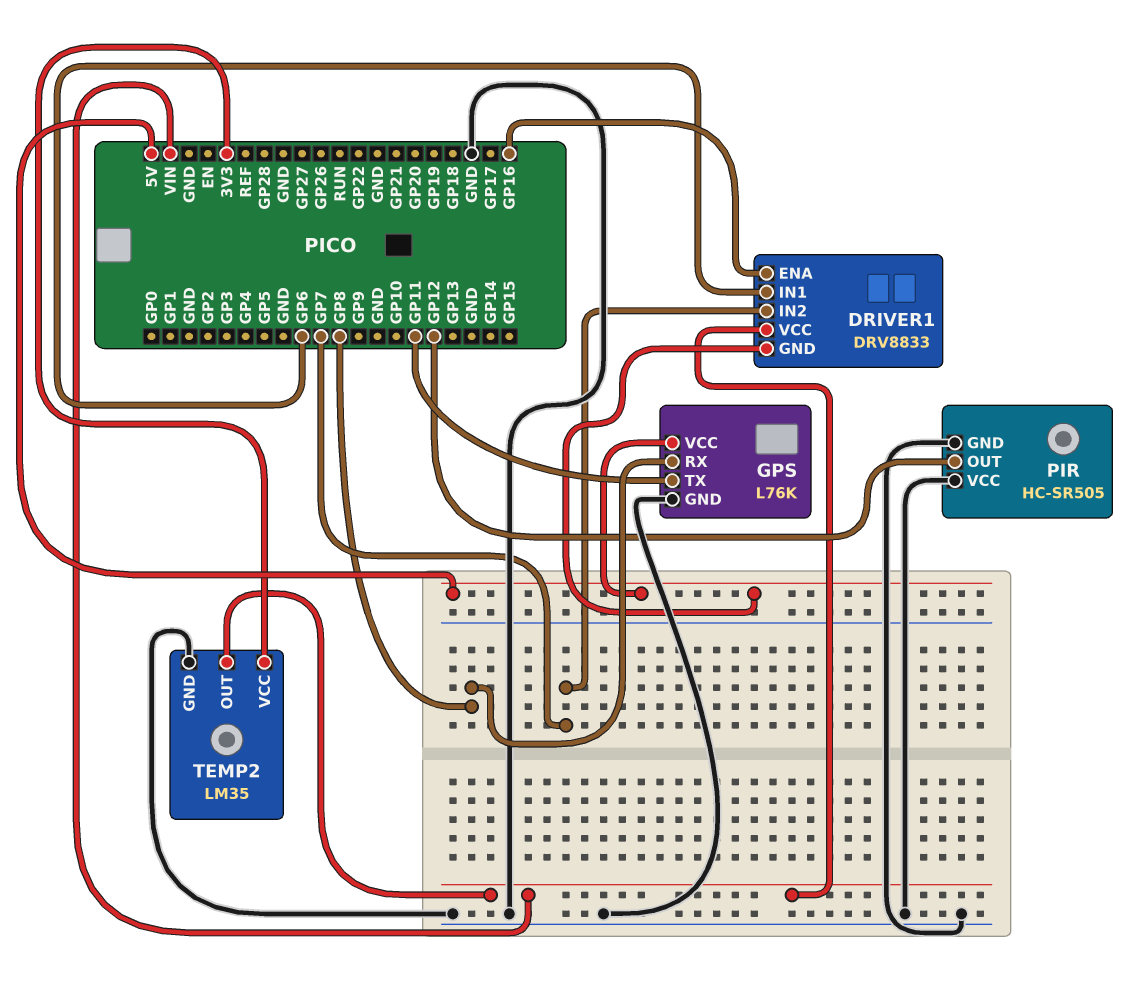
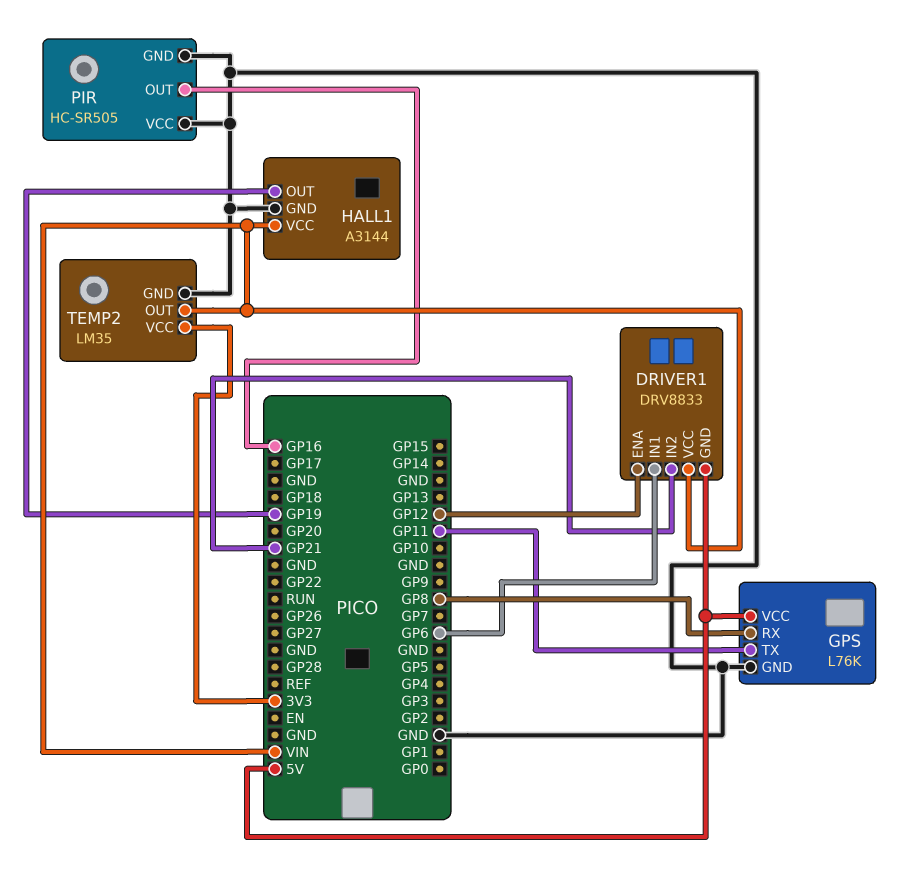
DRIVER1 pin ENA: GP16 -> GP12
DRIVER1 pin IN2: GP7 -> GP21
HALL1: none -> A3144
HALL1 pin GND: none -> GND
HALL1 pin OUT: none -> GP19
HALL1 pin VCC: none -> VIN
PIR pin OUT: GP12 -> GP16

